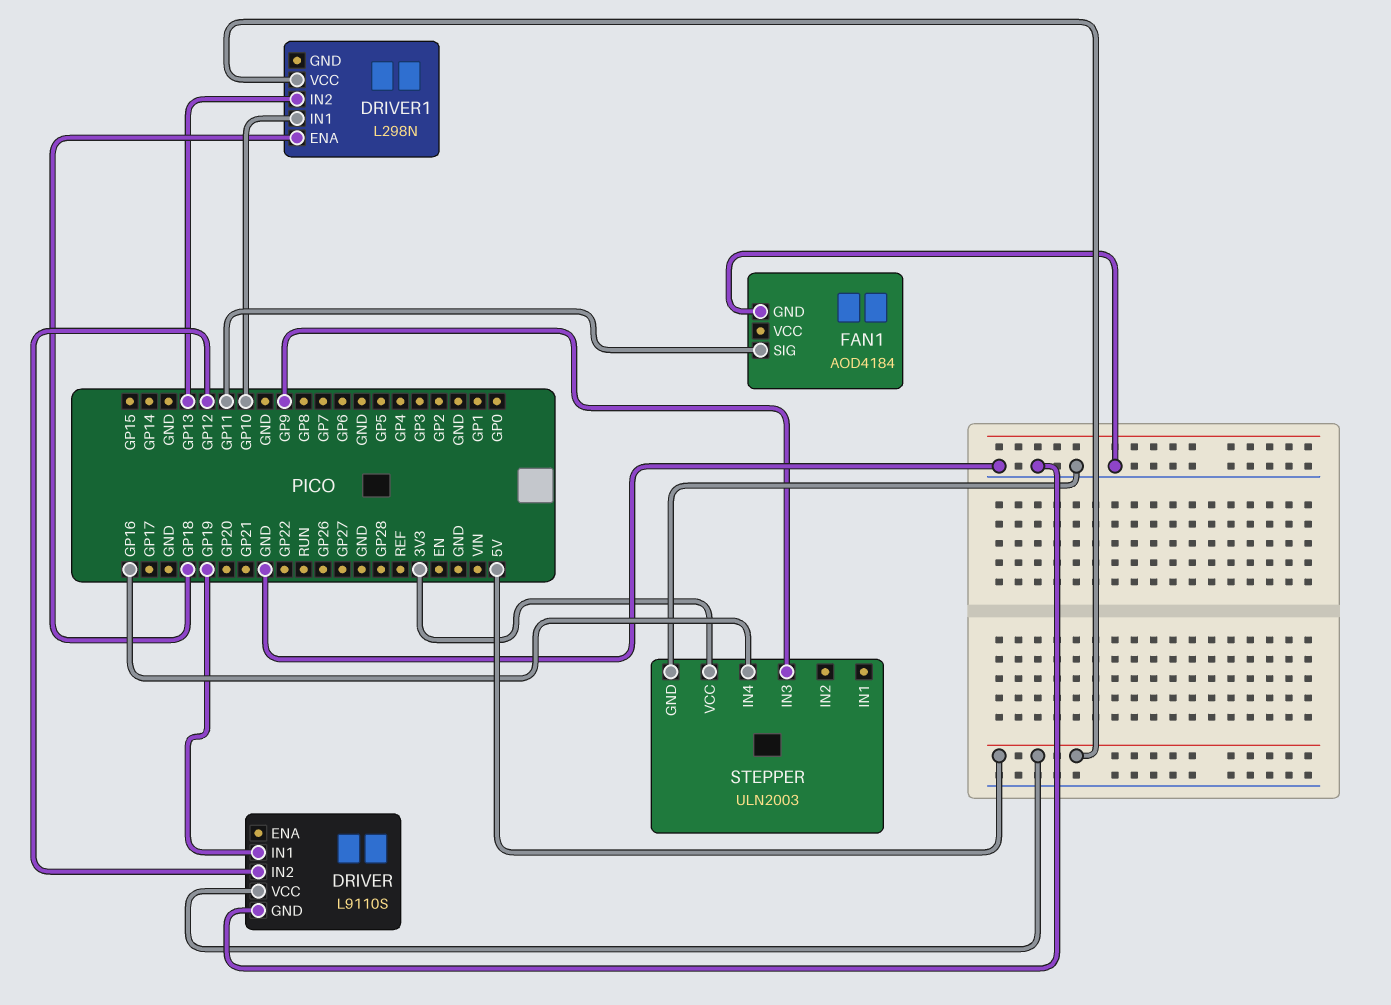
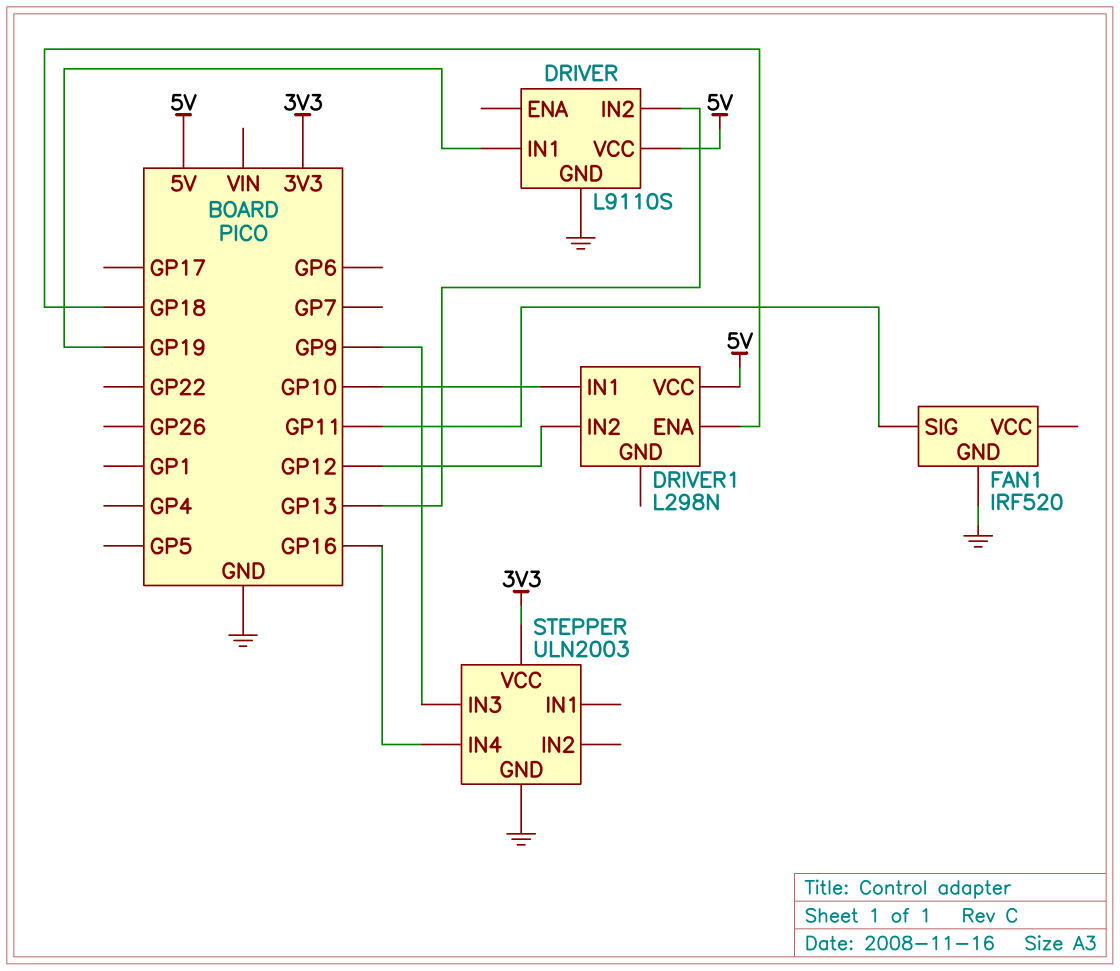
DRIVER pin IN2: GP12 -> GP13
DRIVER1 pin IN2: GP13 -> GP12
FAN1: AOD4184 -> IRF520

